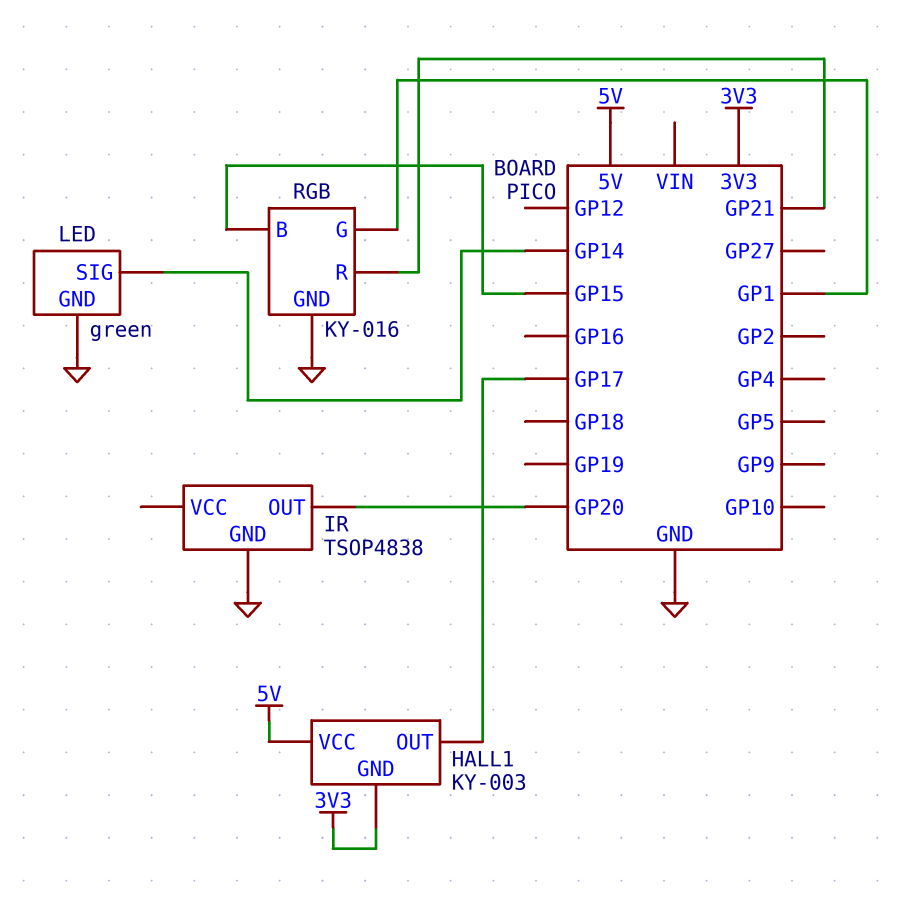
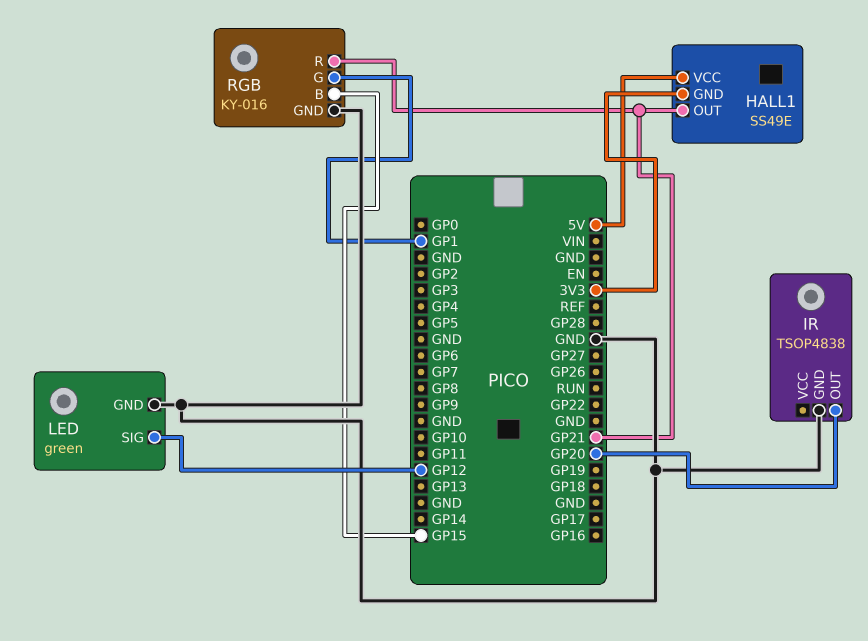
HALL1: KY-003 -> SS49E
HALL1 pin OUT: GP17 -> GP21
LED pin SIG: GP14 -> GP12

